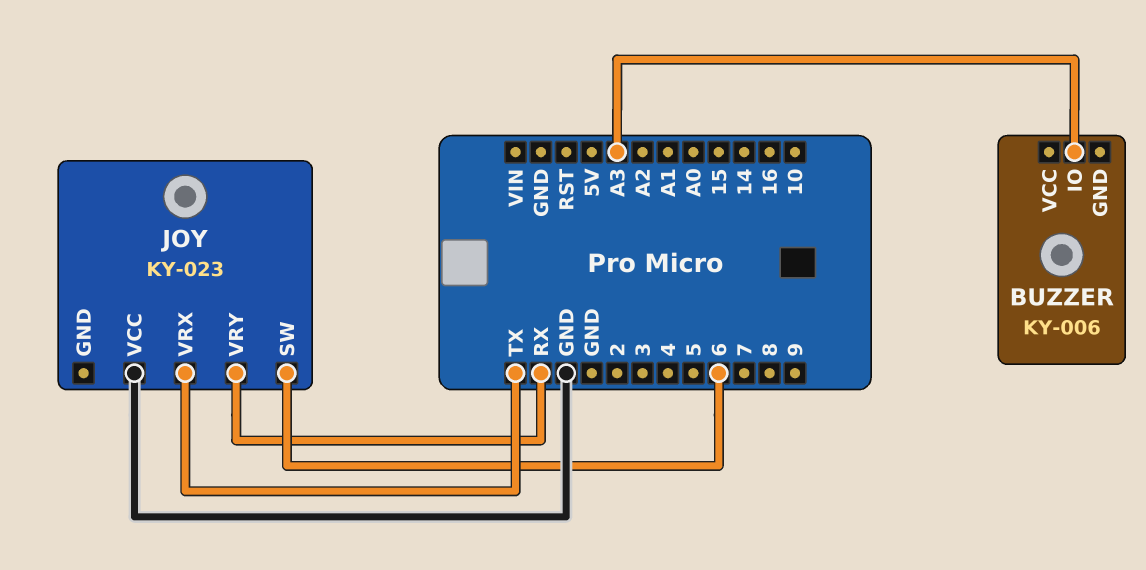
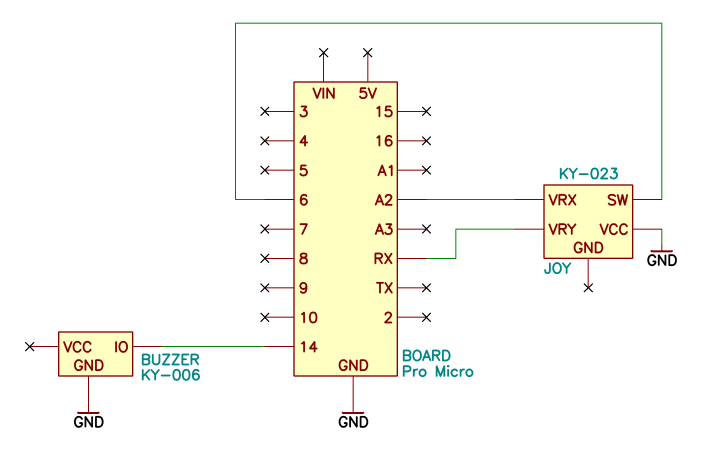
BUZZER pin GND: none -> GND
BUZZER pin IO: A3 -> 14
JOY pin VRX: TX -> A2

